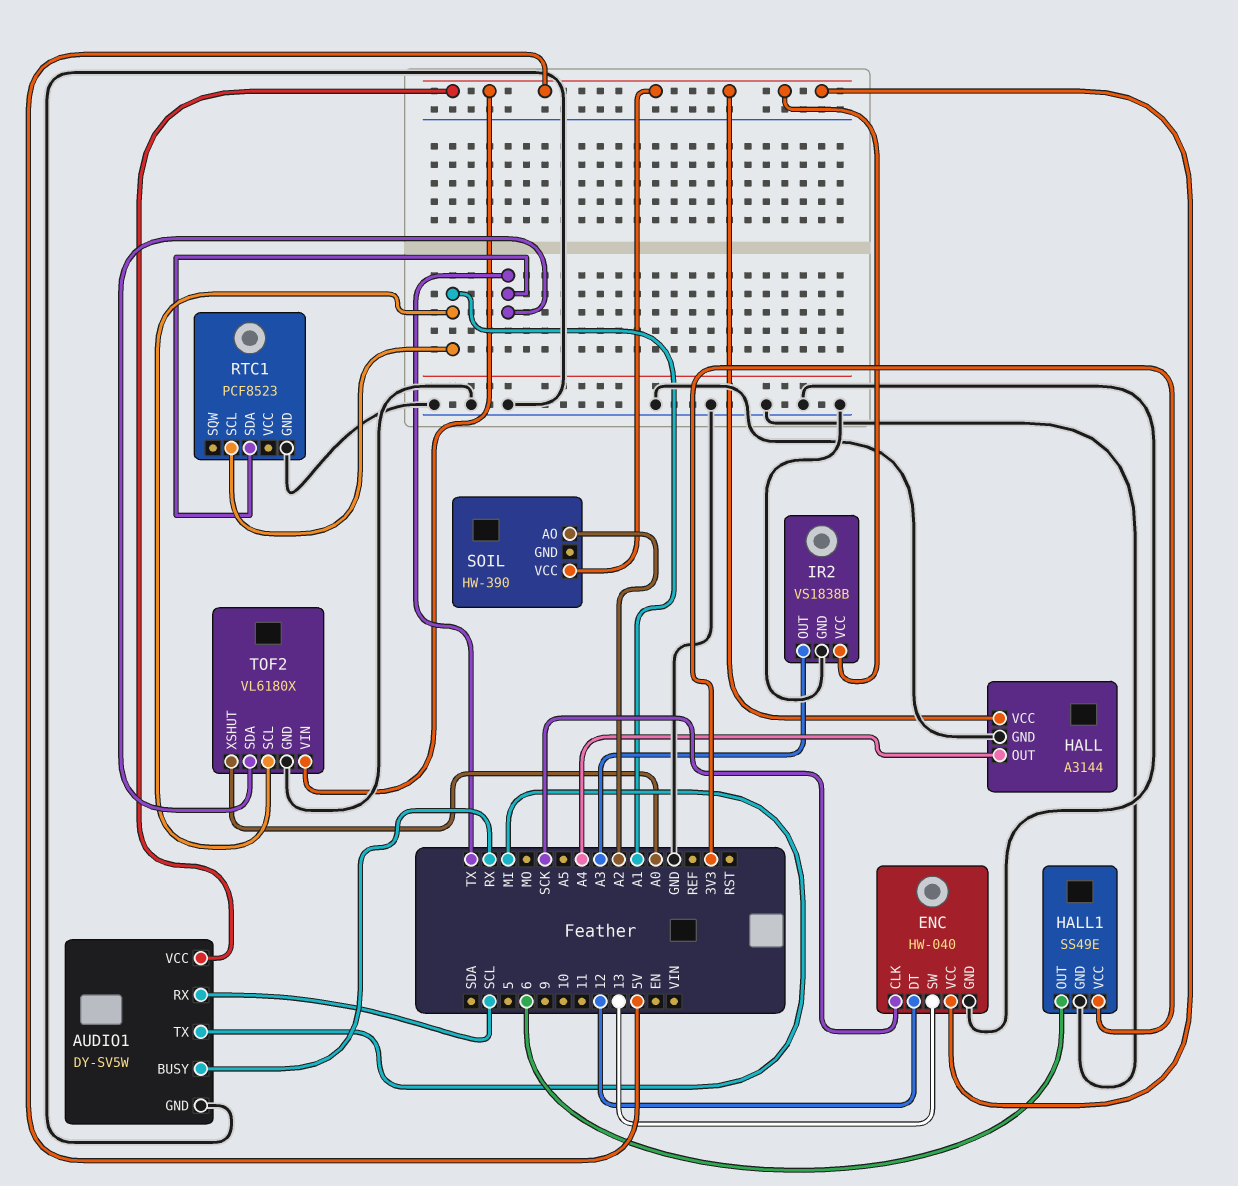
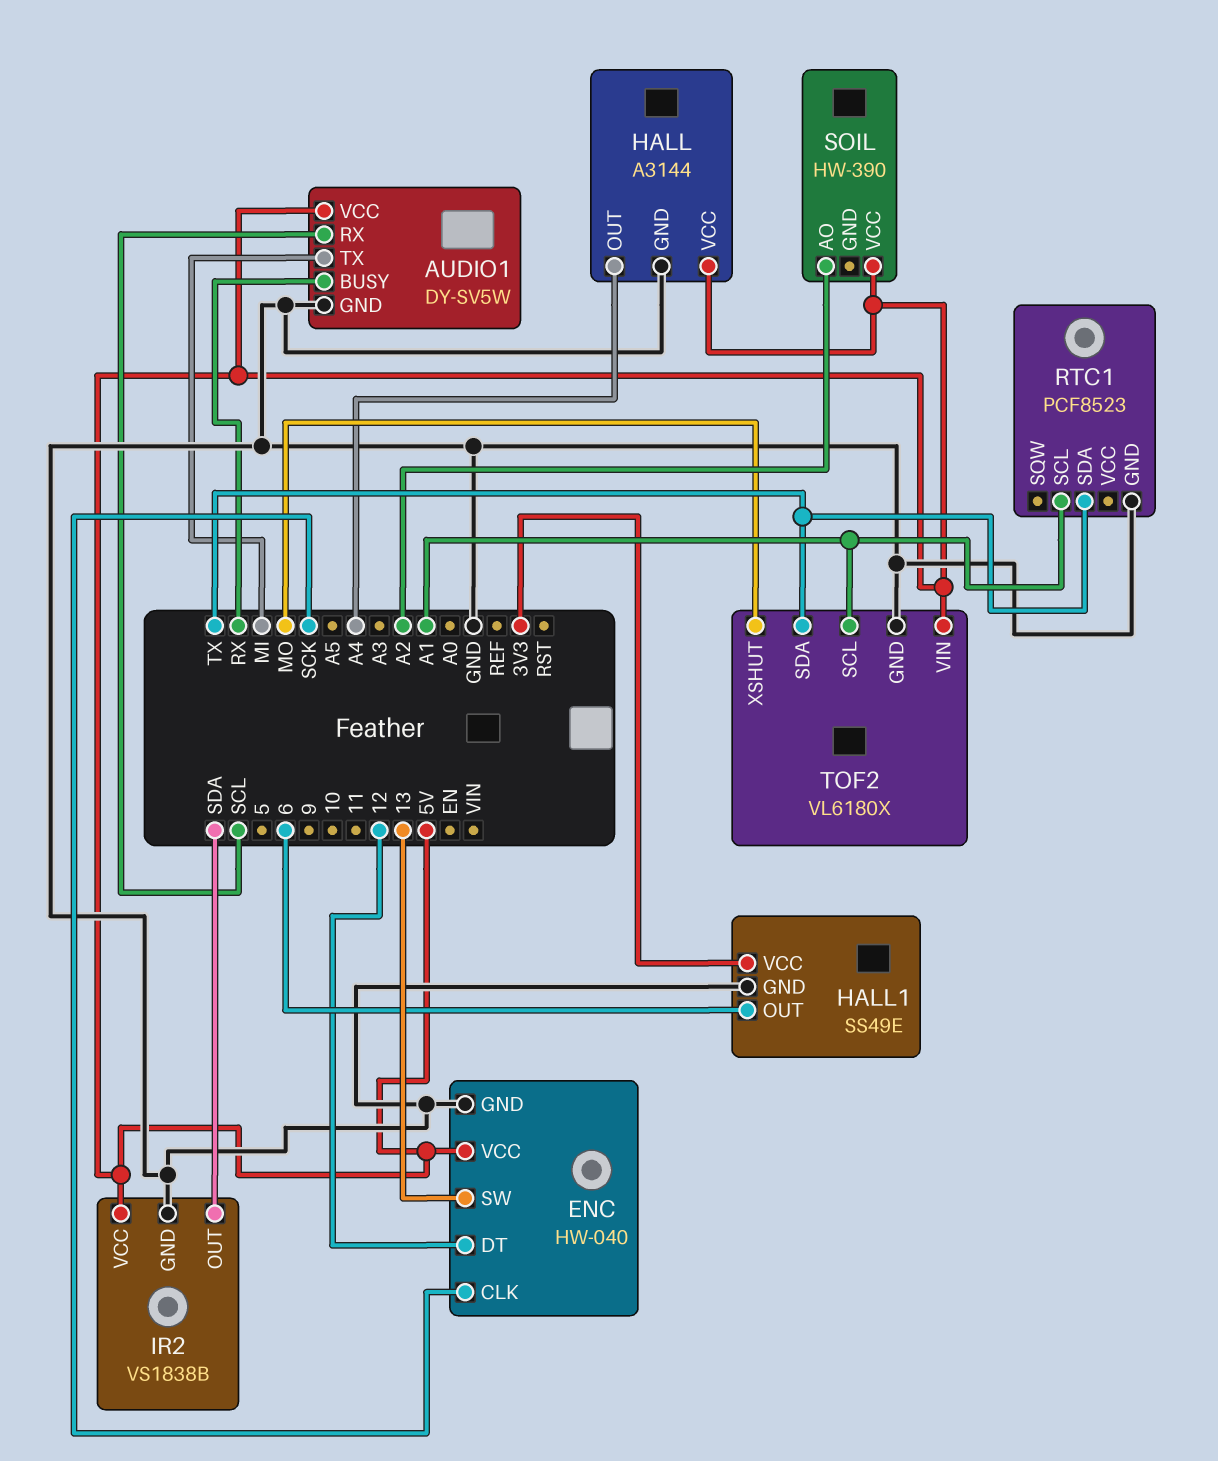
IR2 pin OUT: A3 -> SDA
TOF2 pin XSHUT: A0 -> MO

